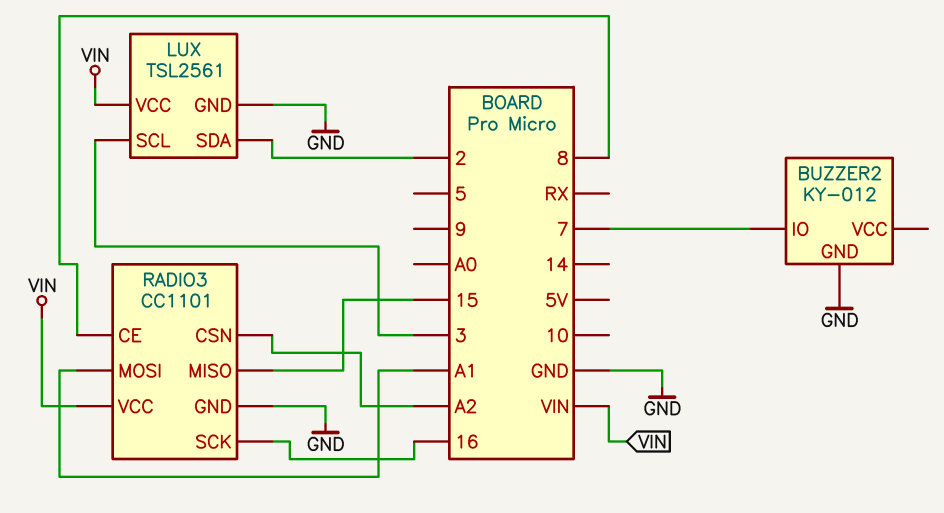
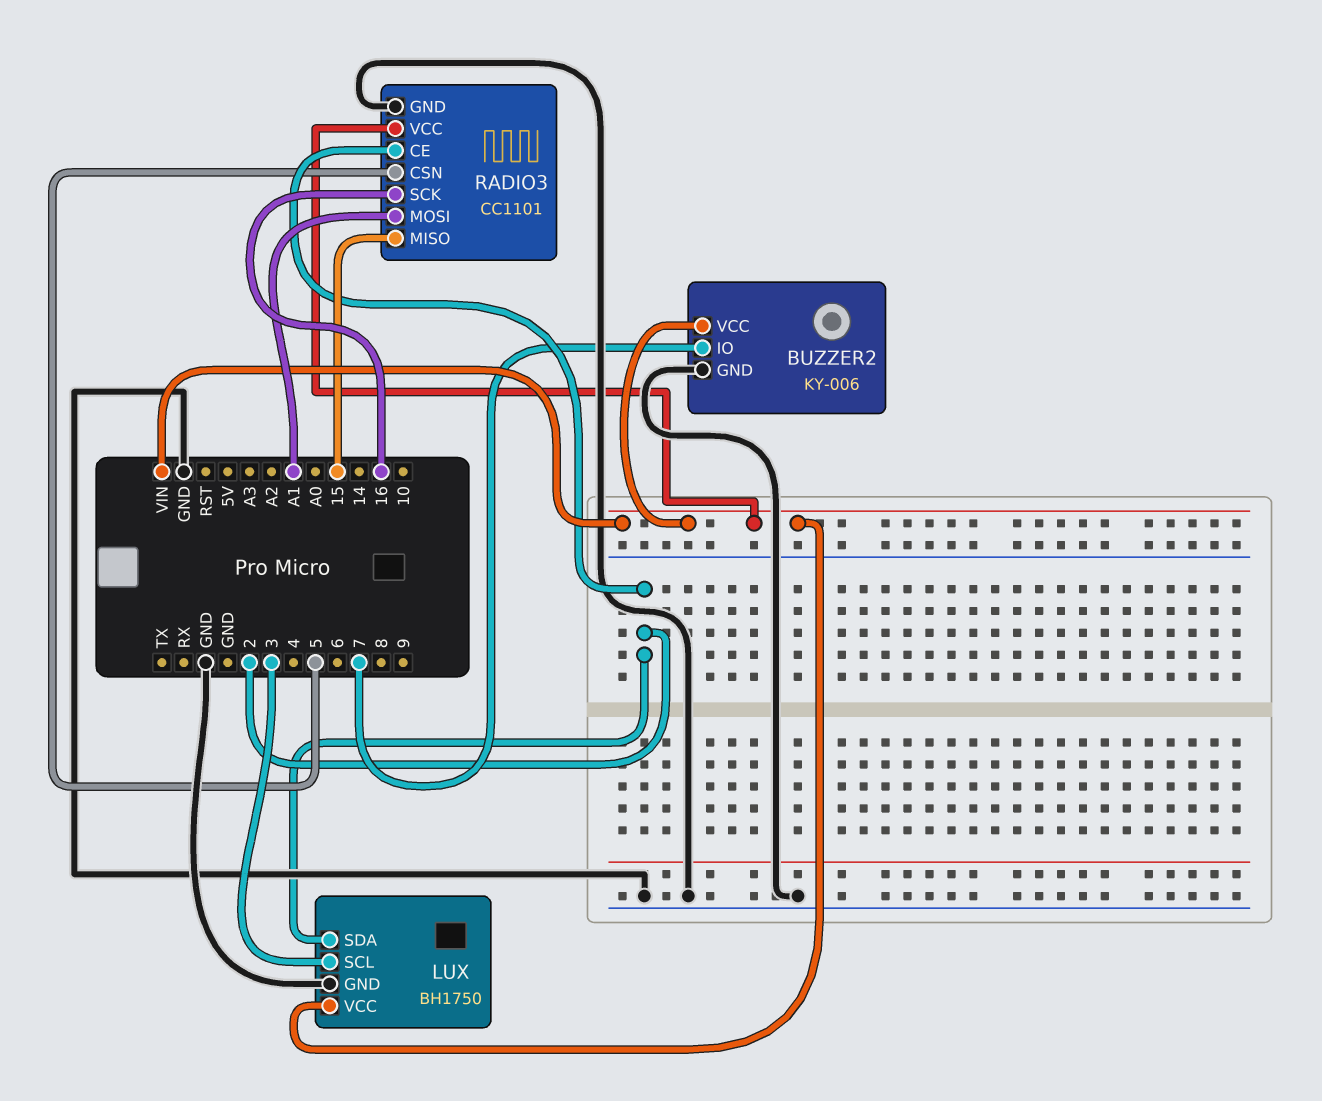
BUZZER2: KY-012 -> KY-006
BUZZER2 pin VCC: none -> VIN
LUX: TSL2561 -> BH1750
RADIO3 pin CE: 8 -> 2
RADIO3 pin CSN: A2 -> 5

